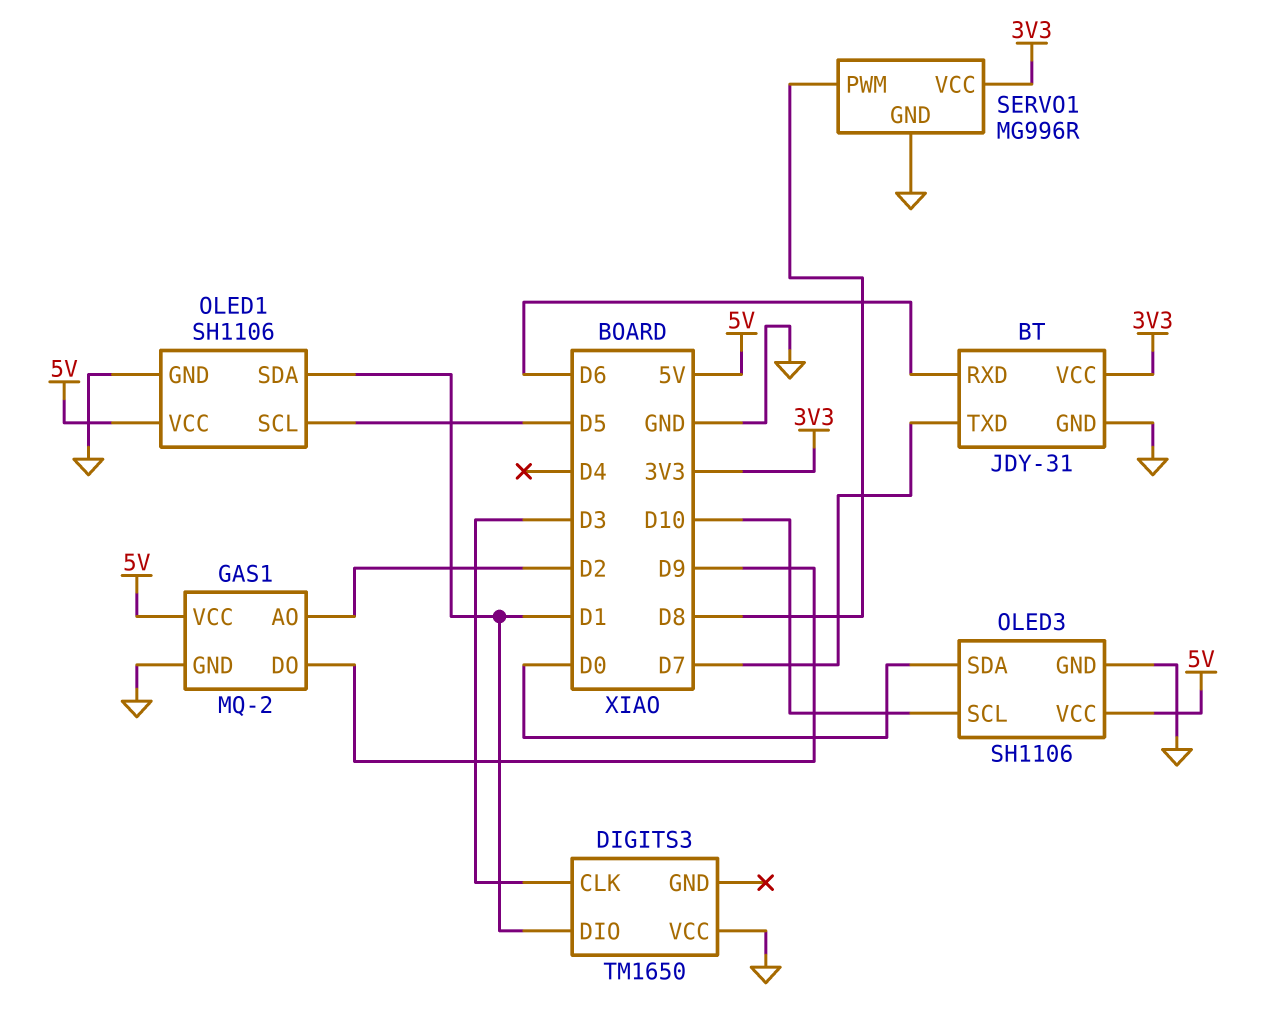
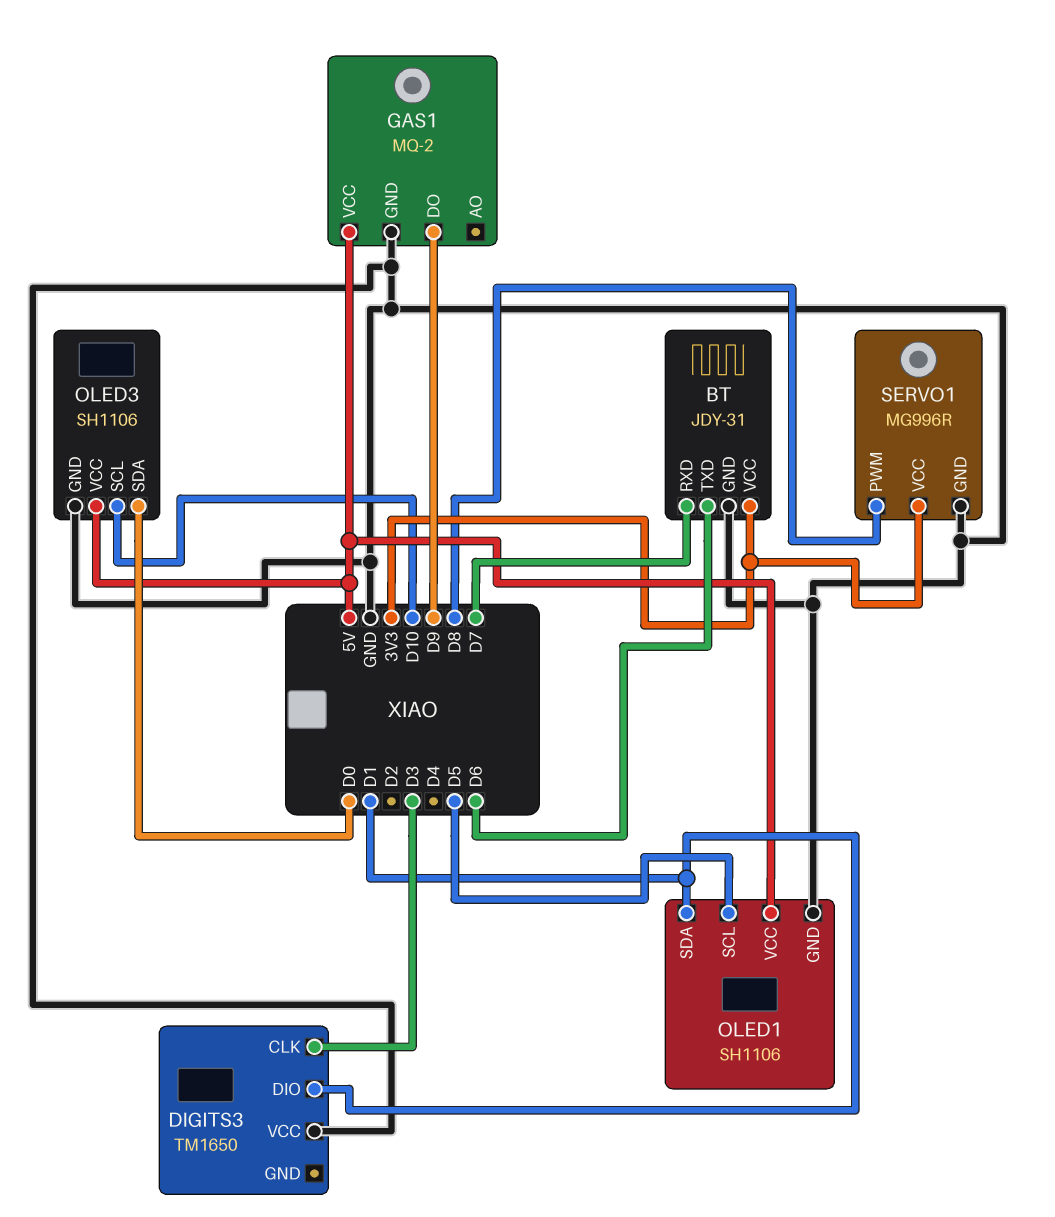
BT pin RXD: D6 -> D7
BT pin TXD: D7 -> D6
GAS1 pin AO: D2 -> none

